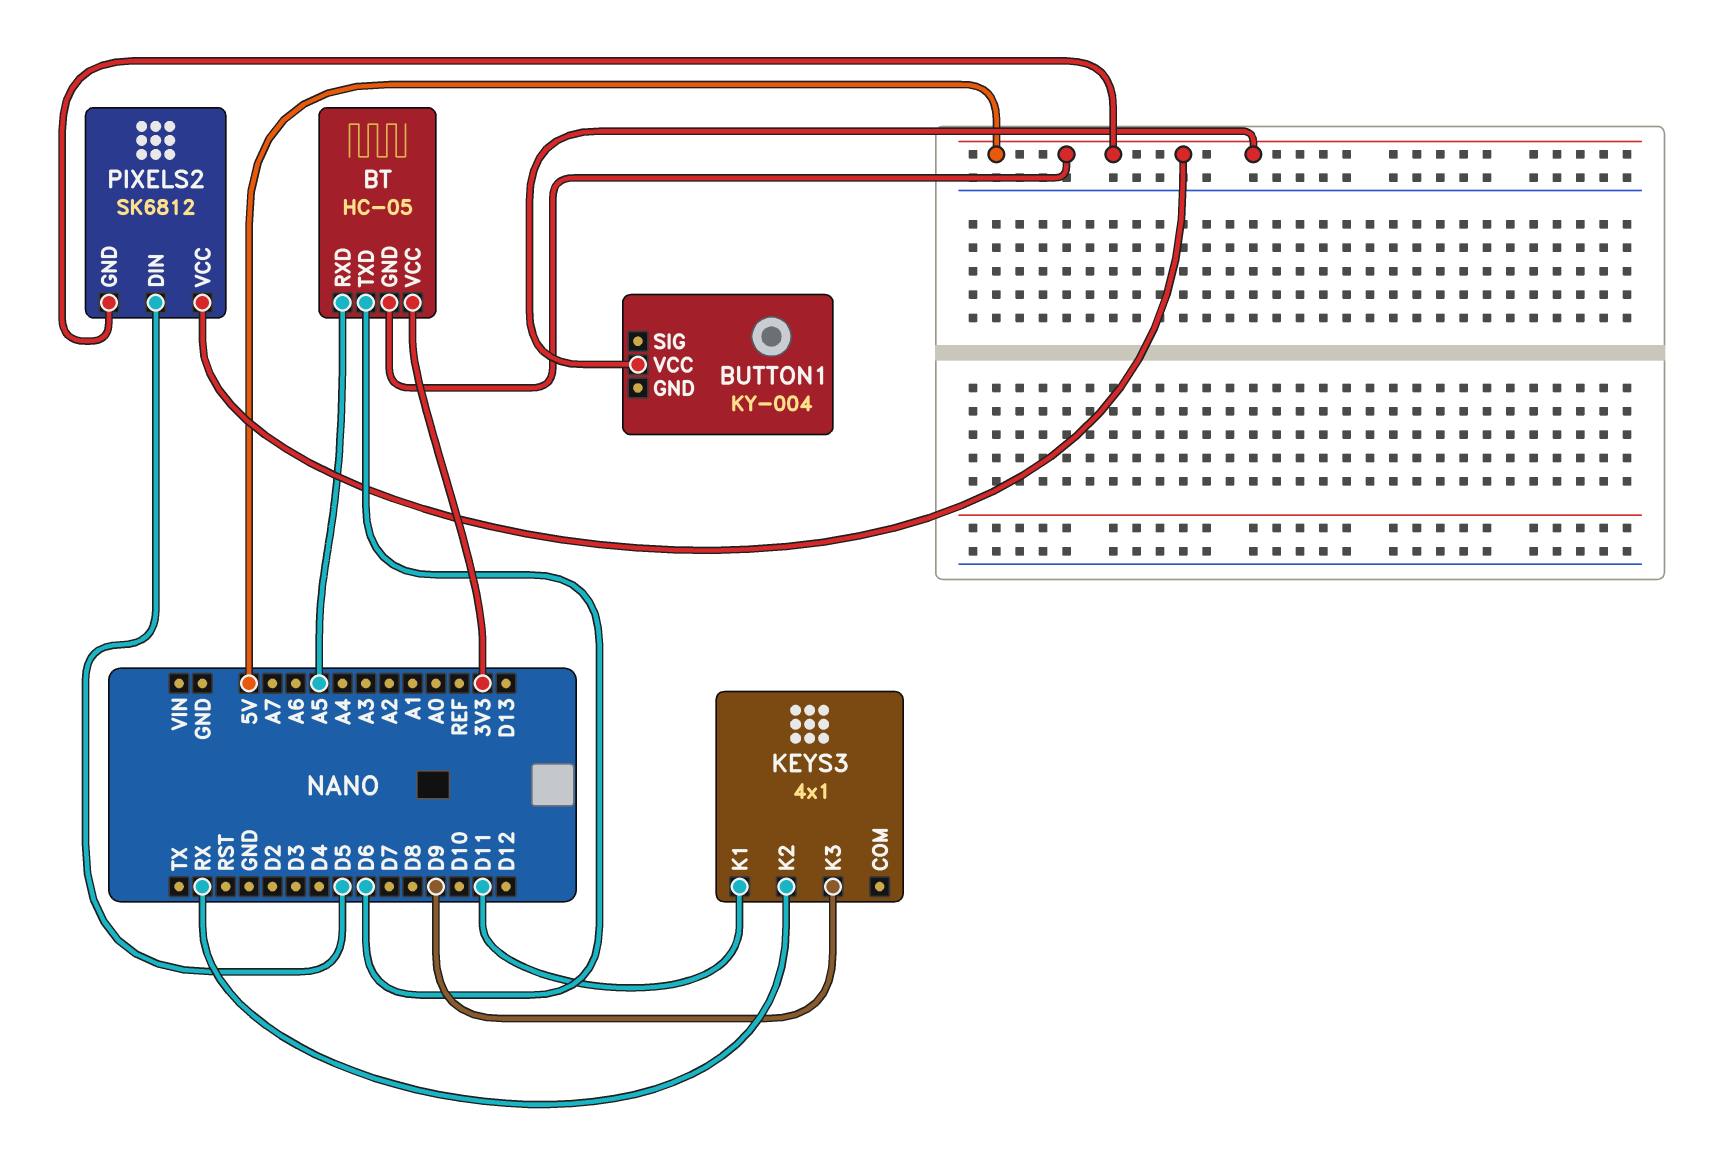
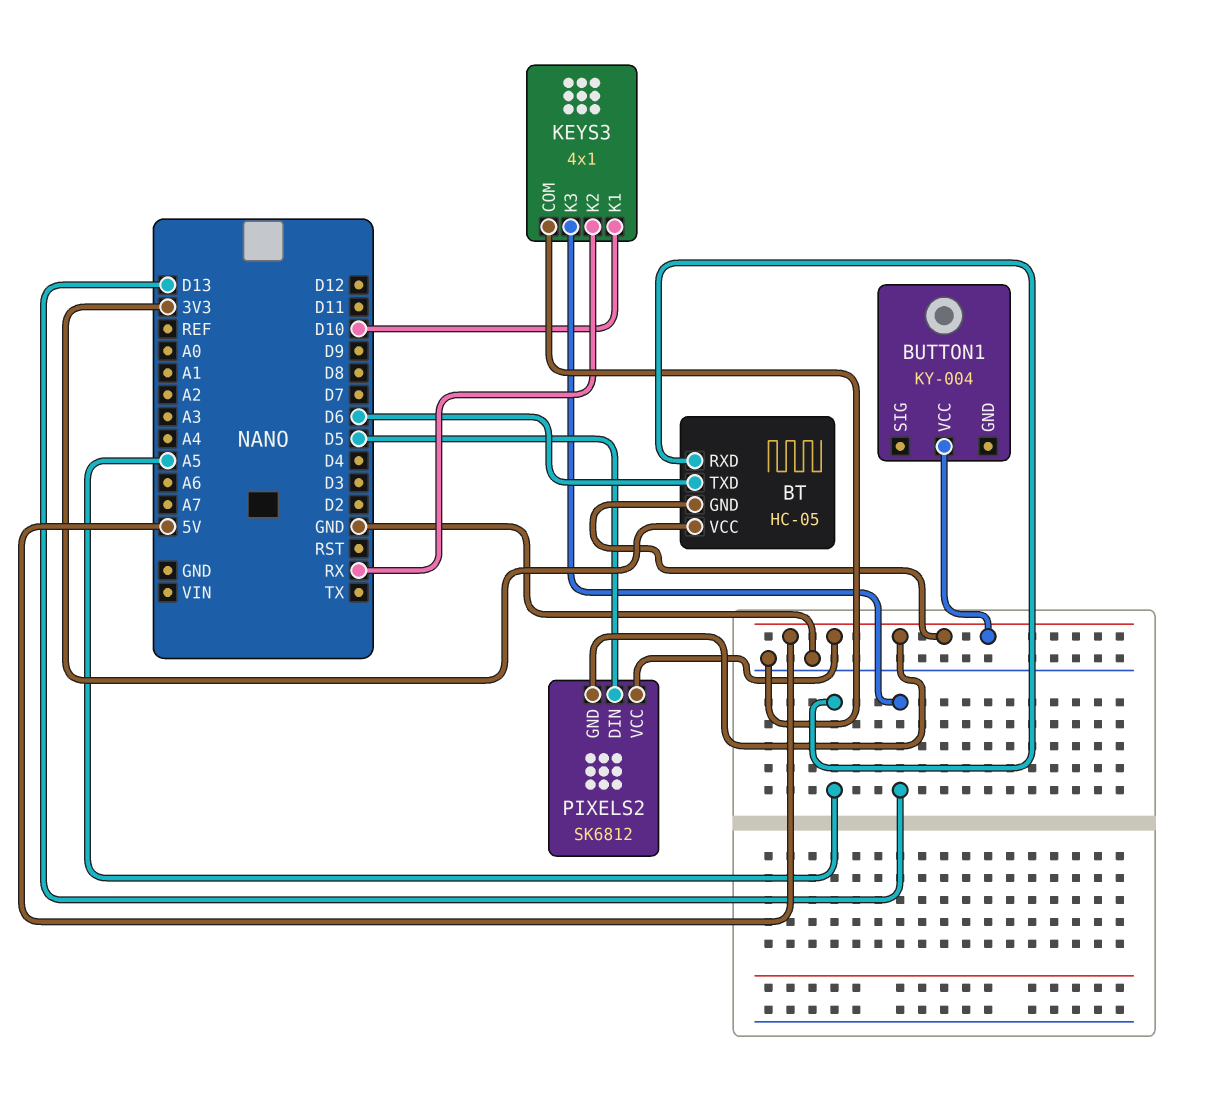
KEYS3 pin COM: none -> GND
KEYS3 pin K1: D11 -> D10
KEYS3 pin K3: D9 -> D13

